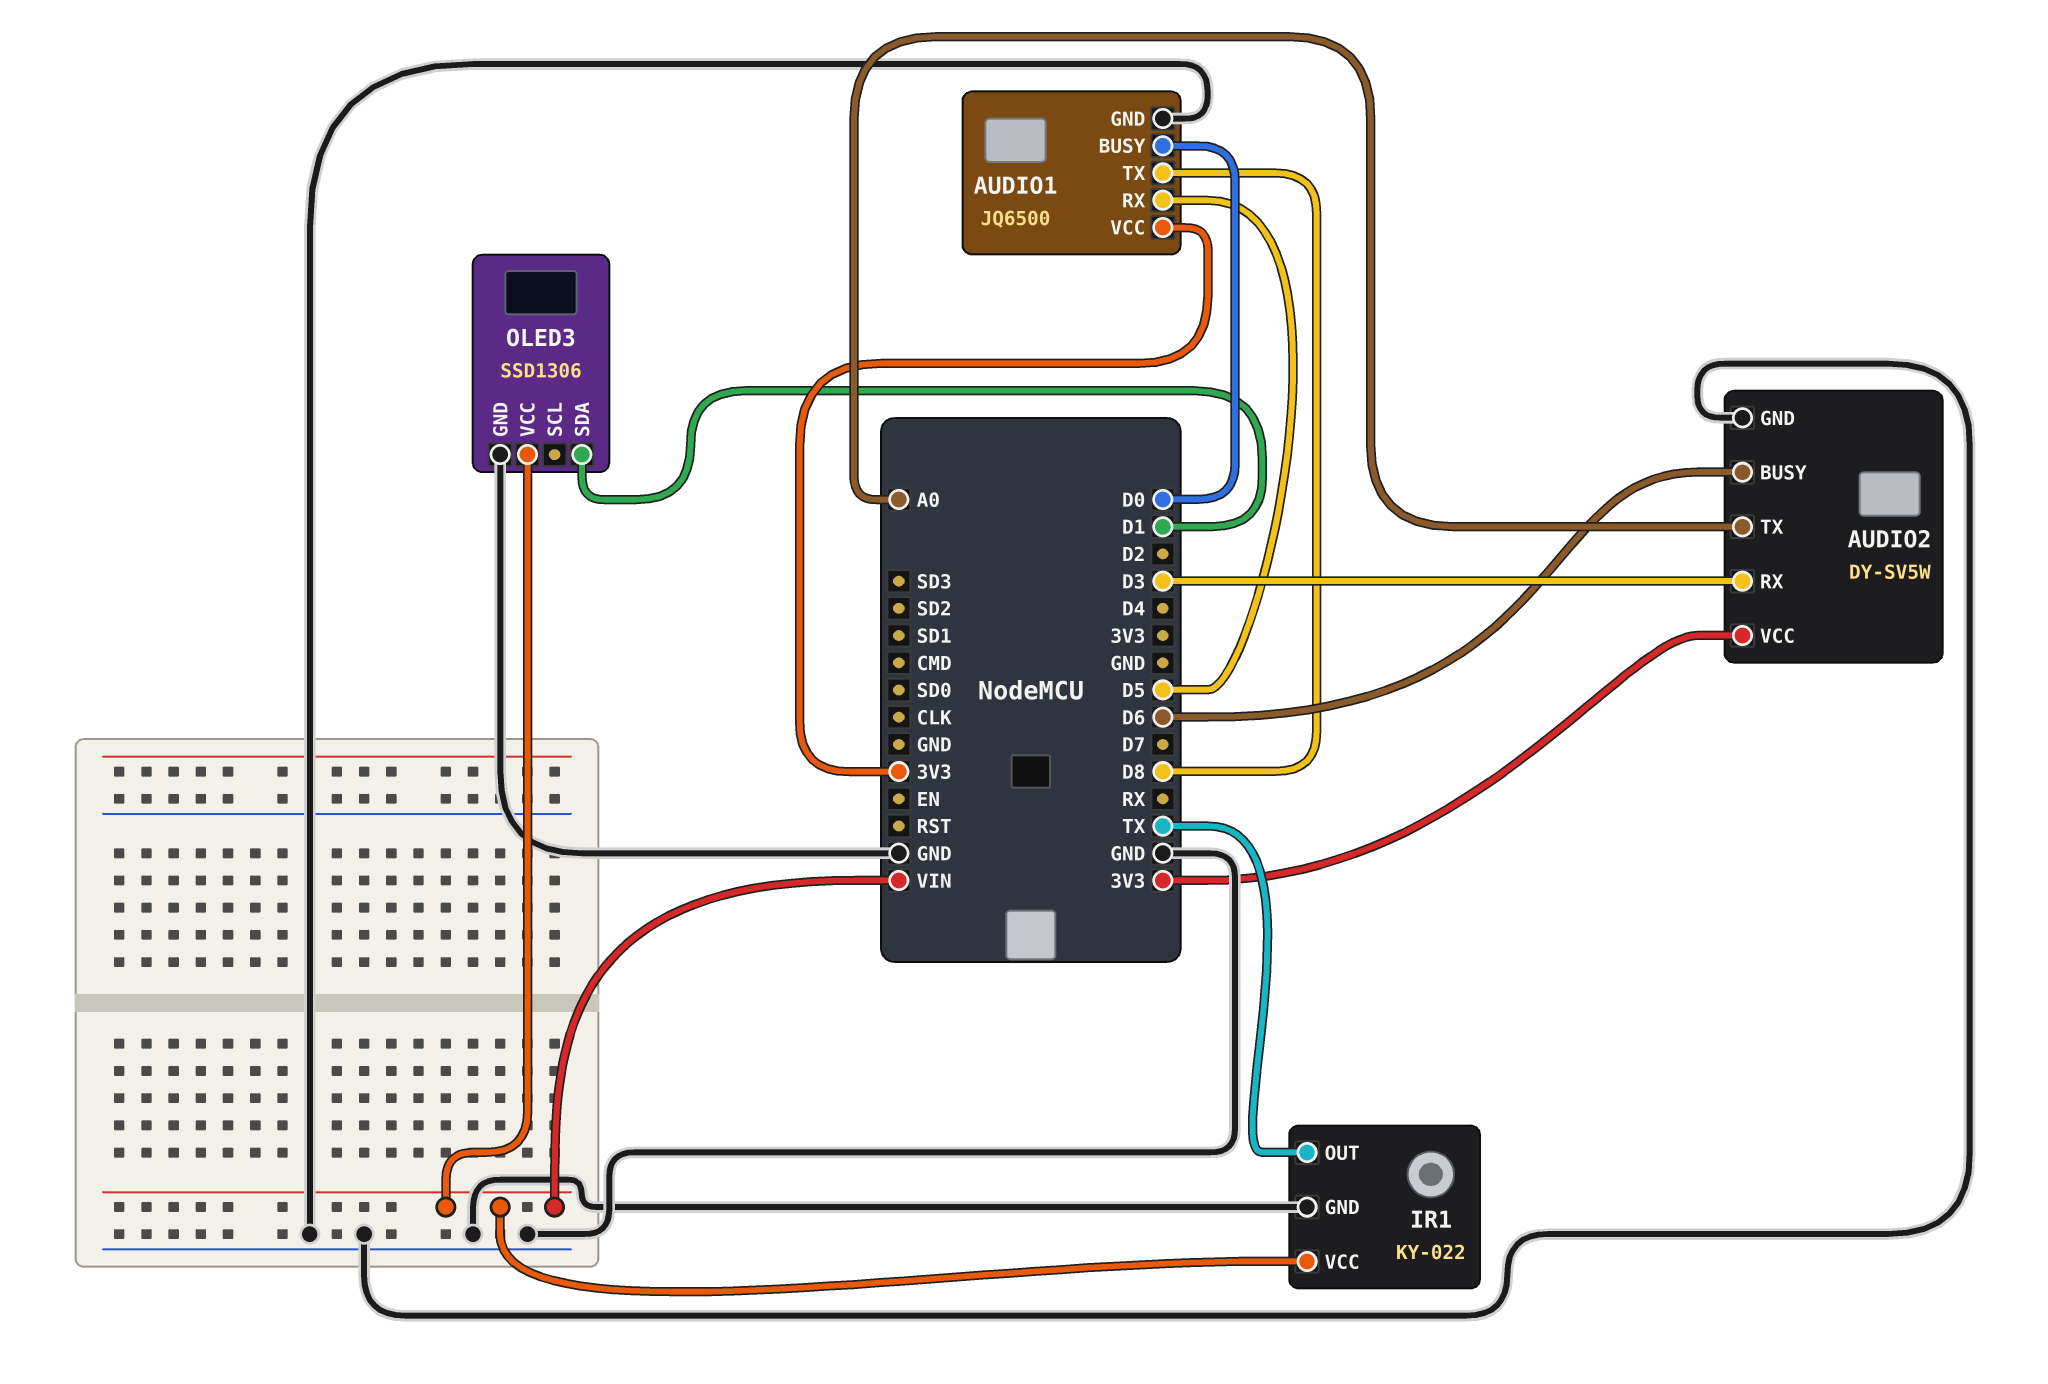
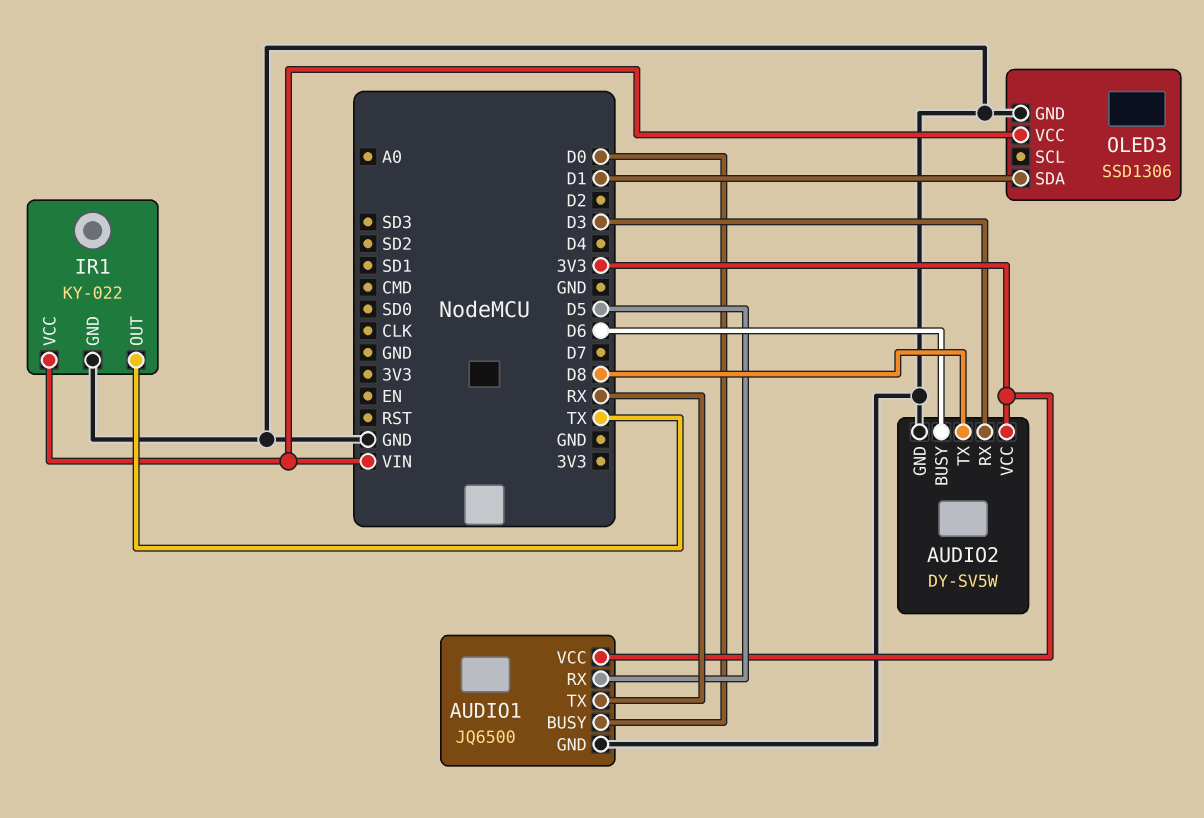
AUDIO1 pin TX: D8 -> RX
AUDIO2 pin TX: A0 -> D8

